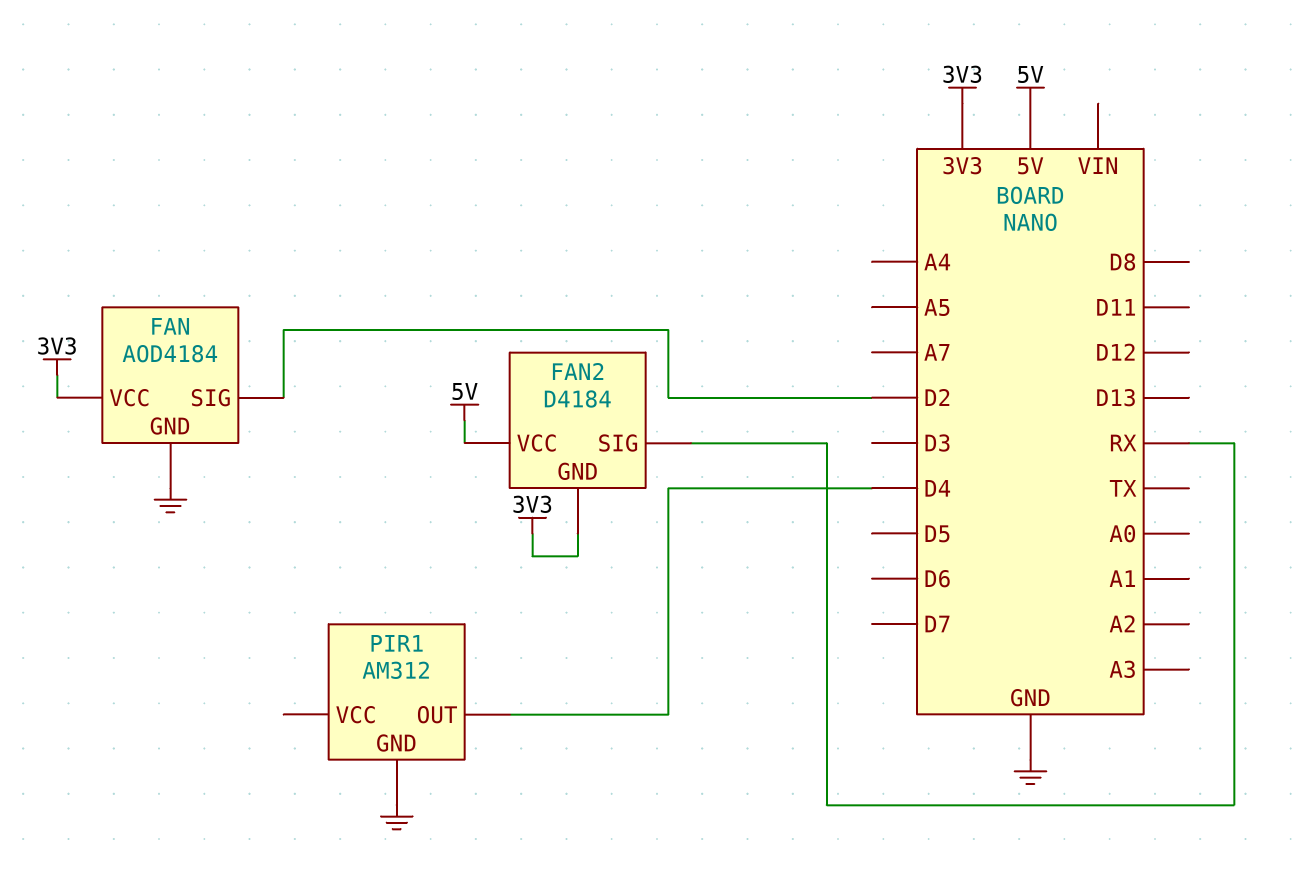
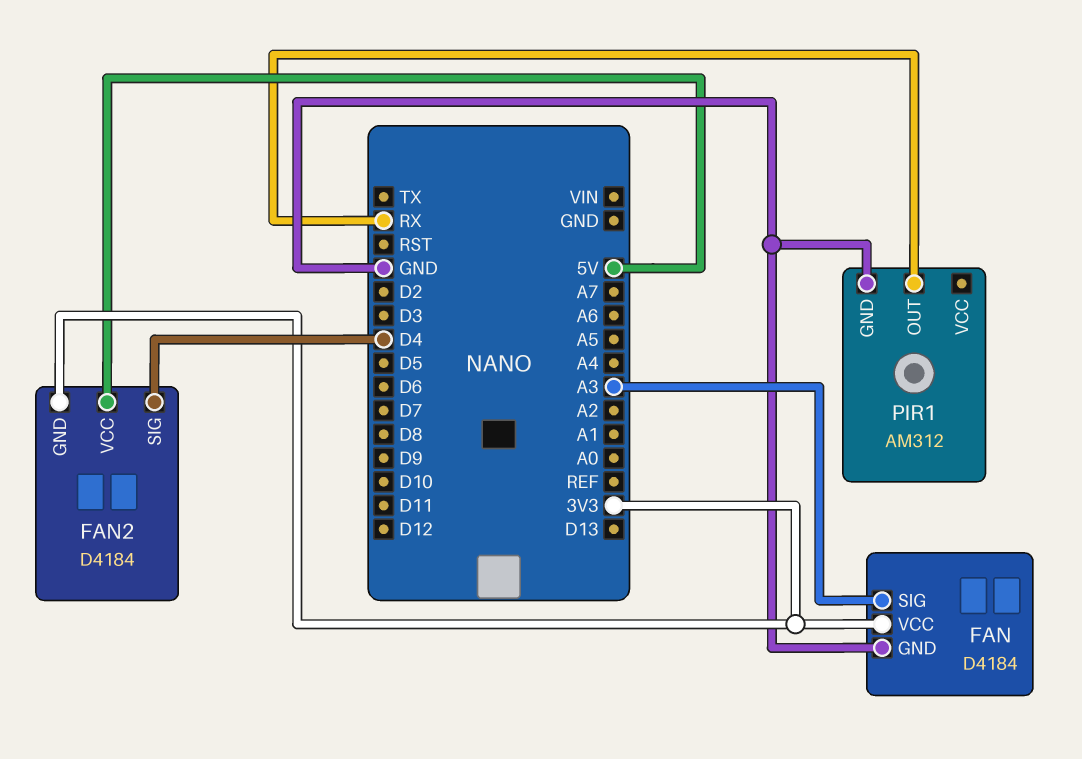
FAN: AOD4184 -> D4184
FAN pin SIG: D2 -> A3
FAN2 pin SIG: RX -> D4
PIR1 pin OUT: D4 -> RX

